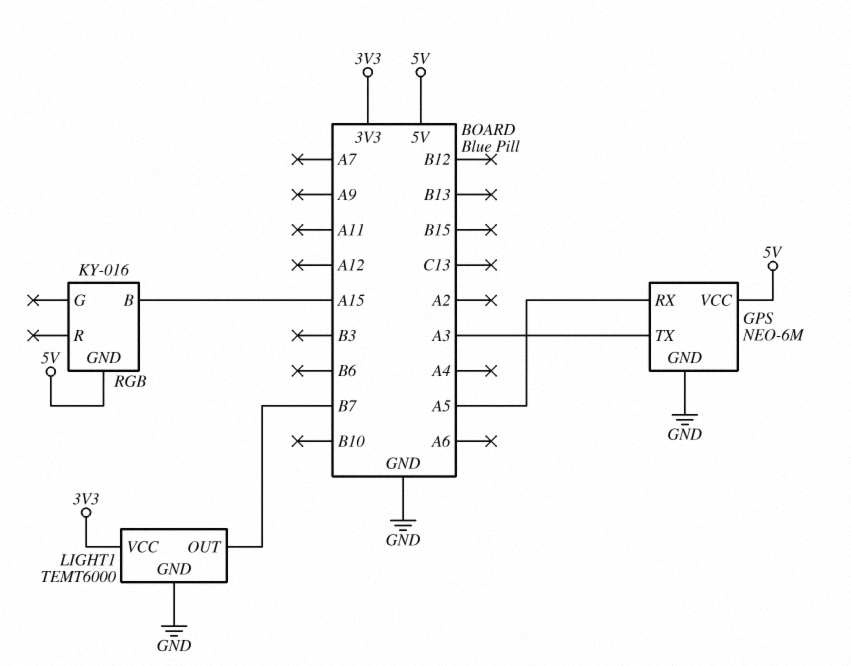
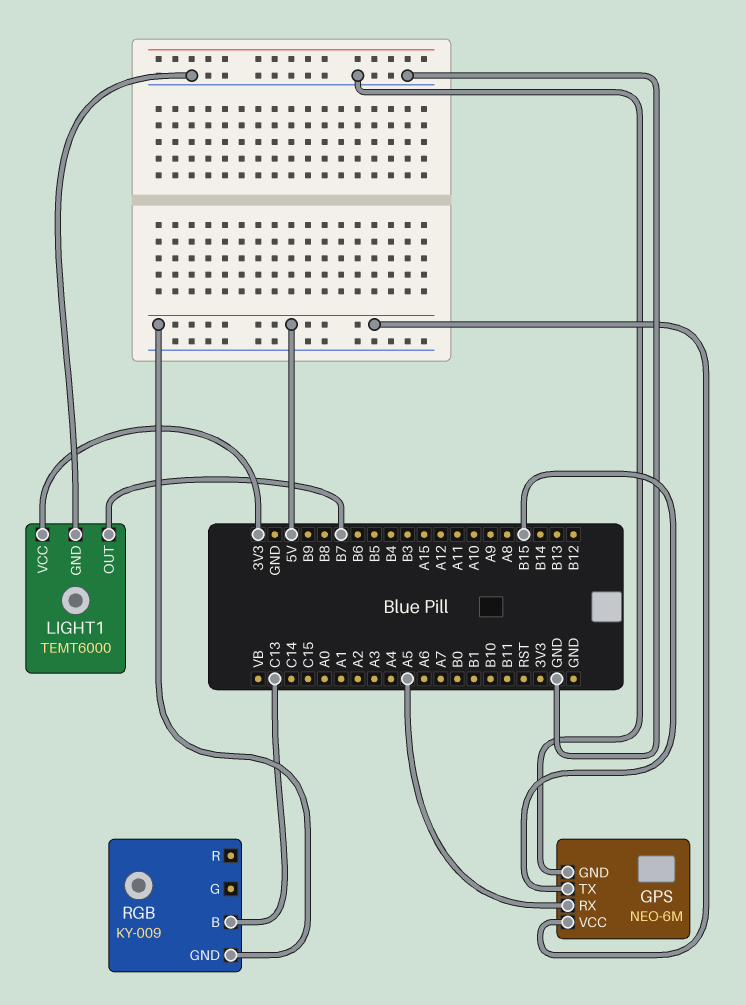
GPS pin TX: A3 -> B15
RGB: KY-016 -> KY-009
RGB pin B: A15 -> C13

